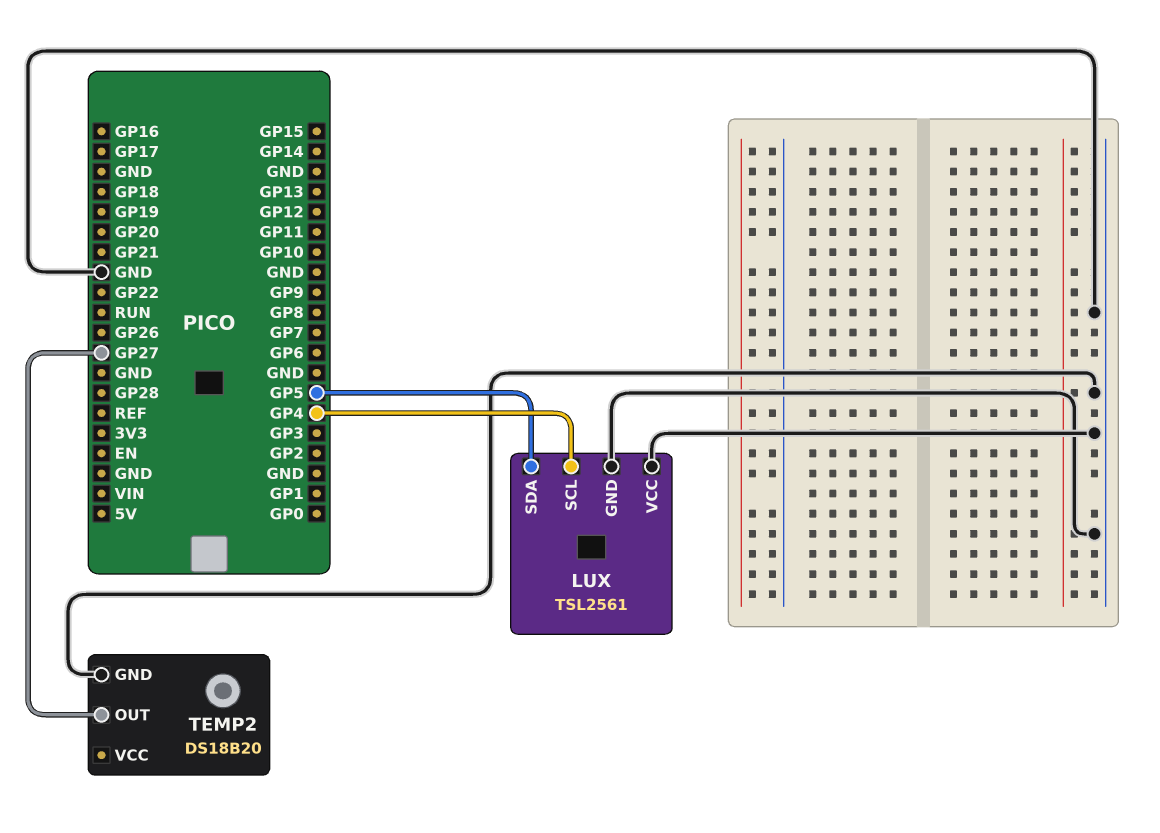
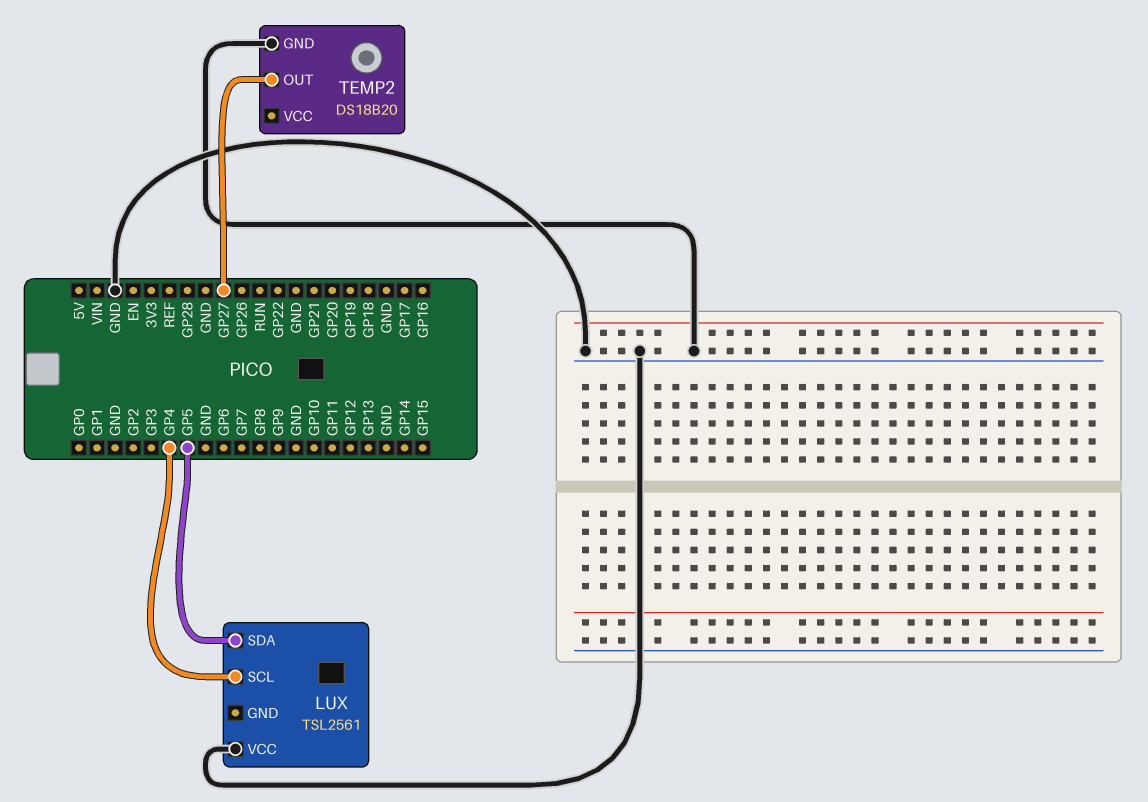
LUX pin GND: GND -> none

